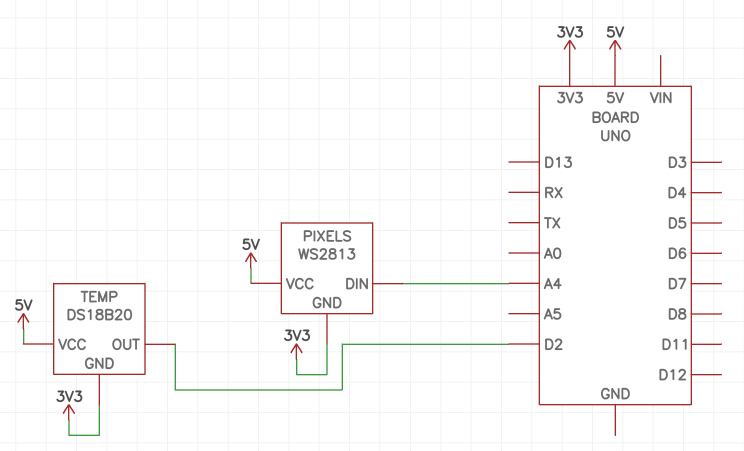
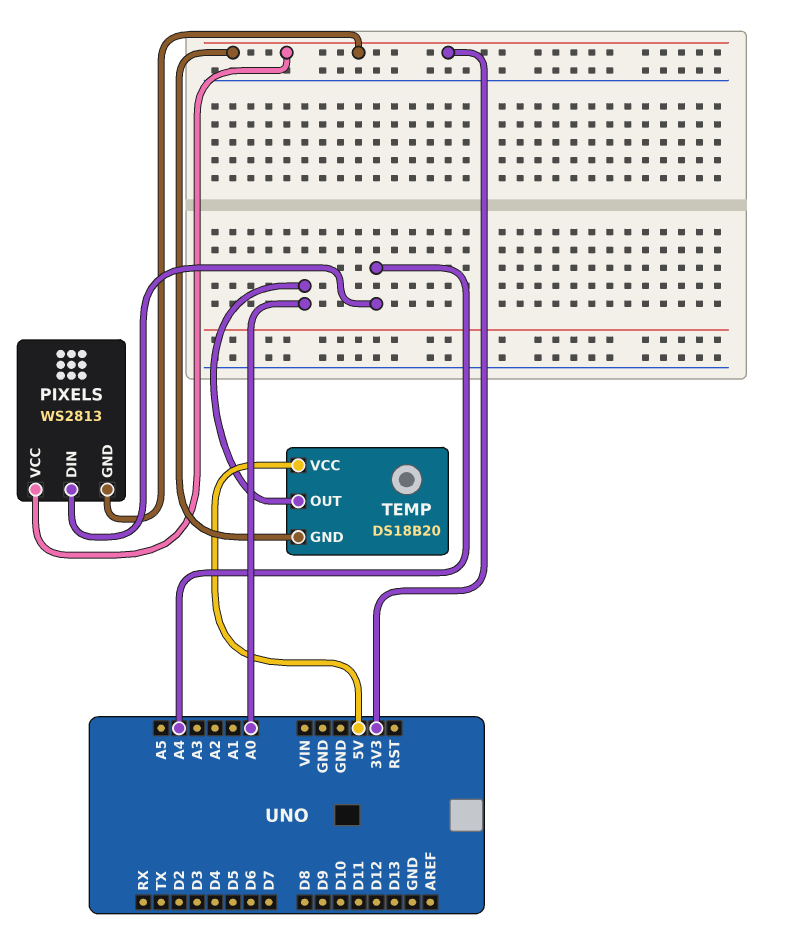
PIXELS pin VCC: 5V -> 3V3
TEMP pin OUT: D2 -> A0

